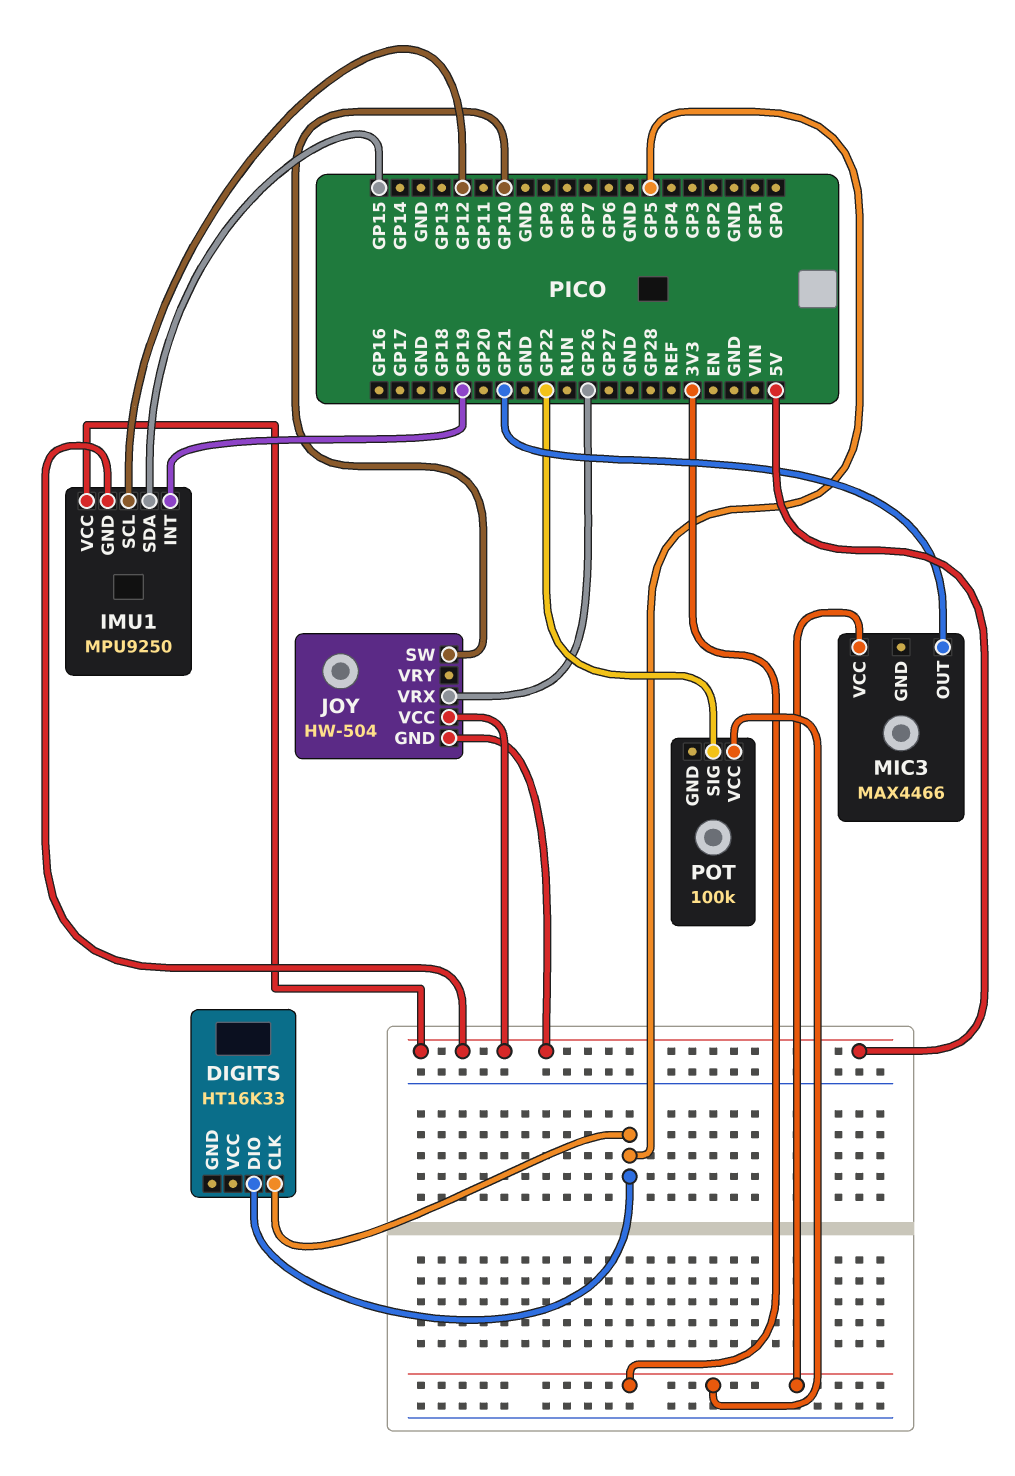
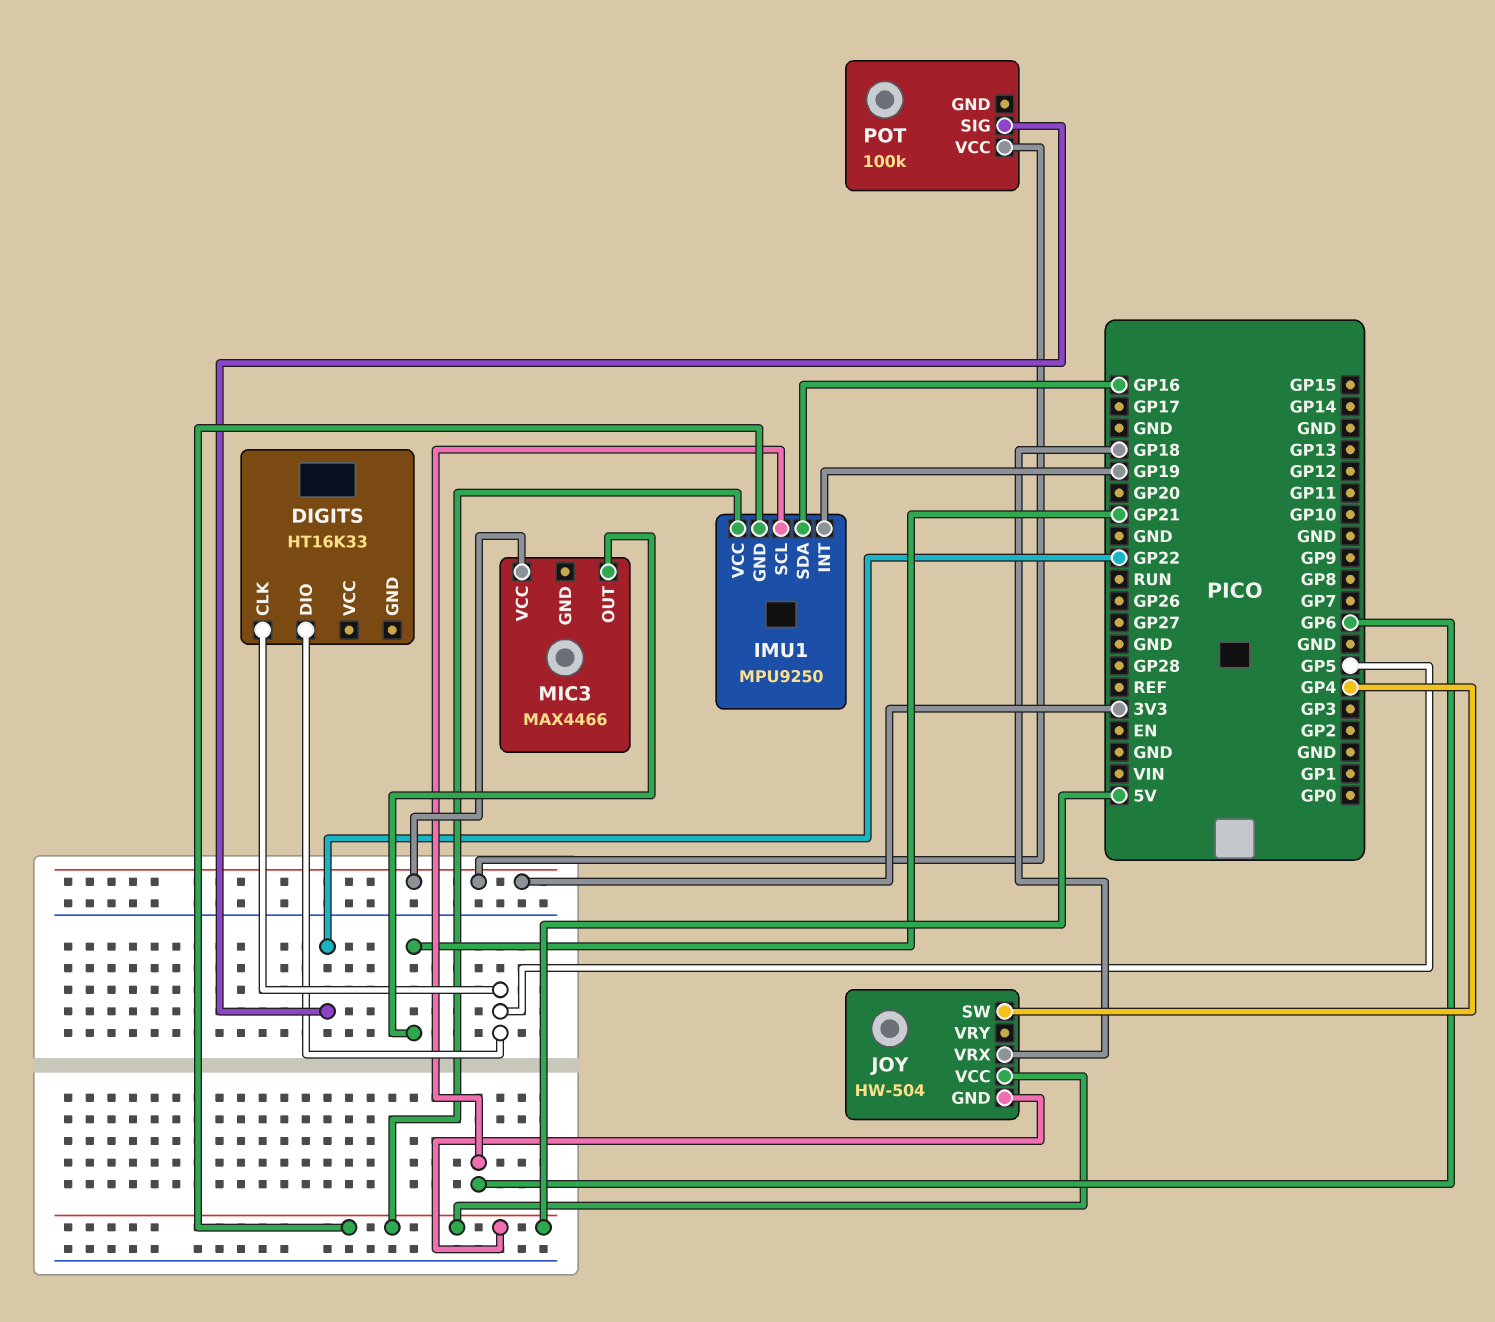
IMU1 pin SCL: GP12 -> GP6
IMU1 pin SDA: GP15 -> GP16
JOY pin SW: GP10 -> GP4
JOY pin VRX: GP26 -> GP18

